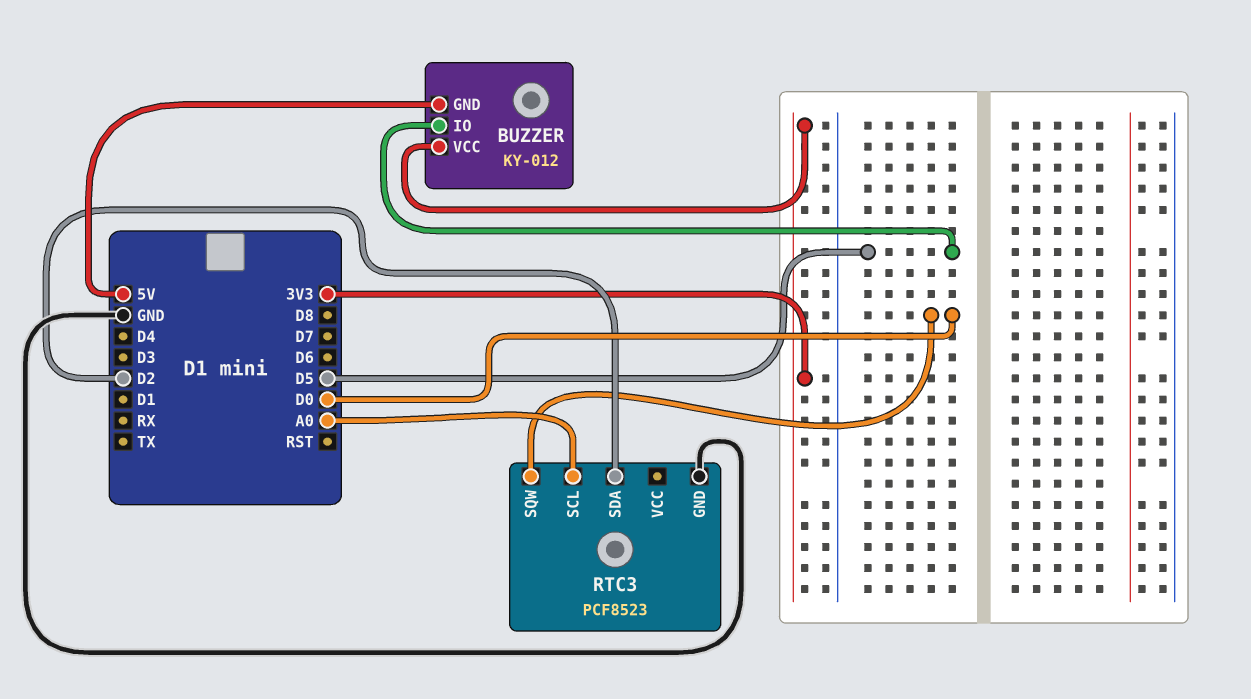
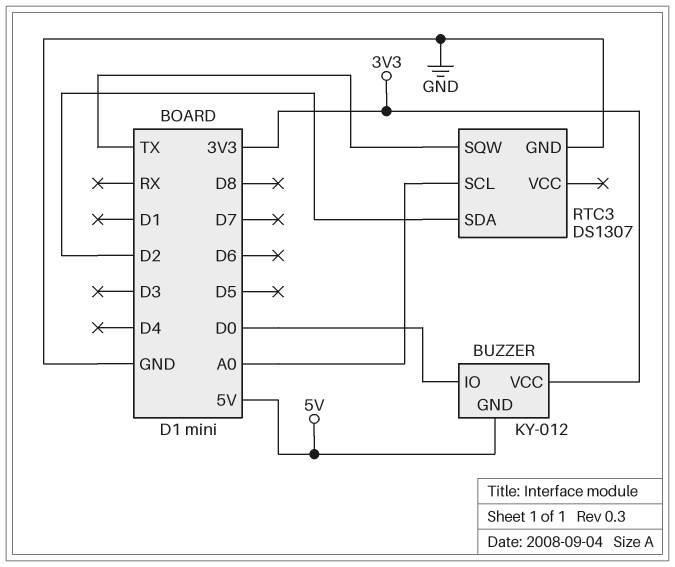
BUZZER pin IO: D5 -> D0
RTC3: PCF8523 -> DS1307
RTC3 pin SQW: D0 -> TX

